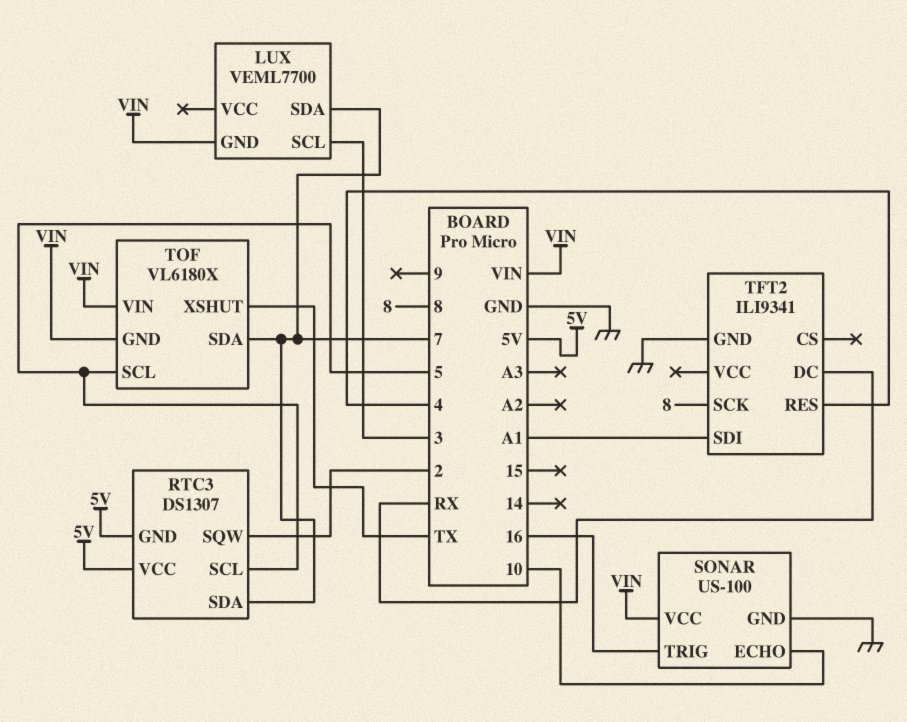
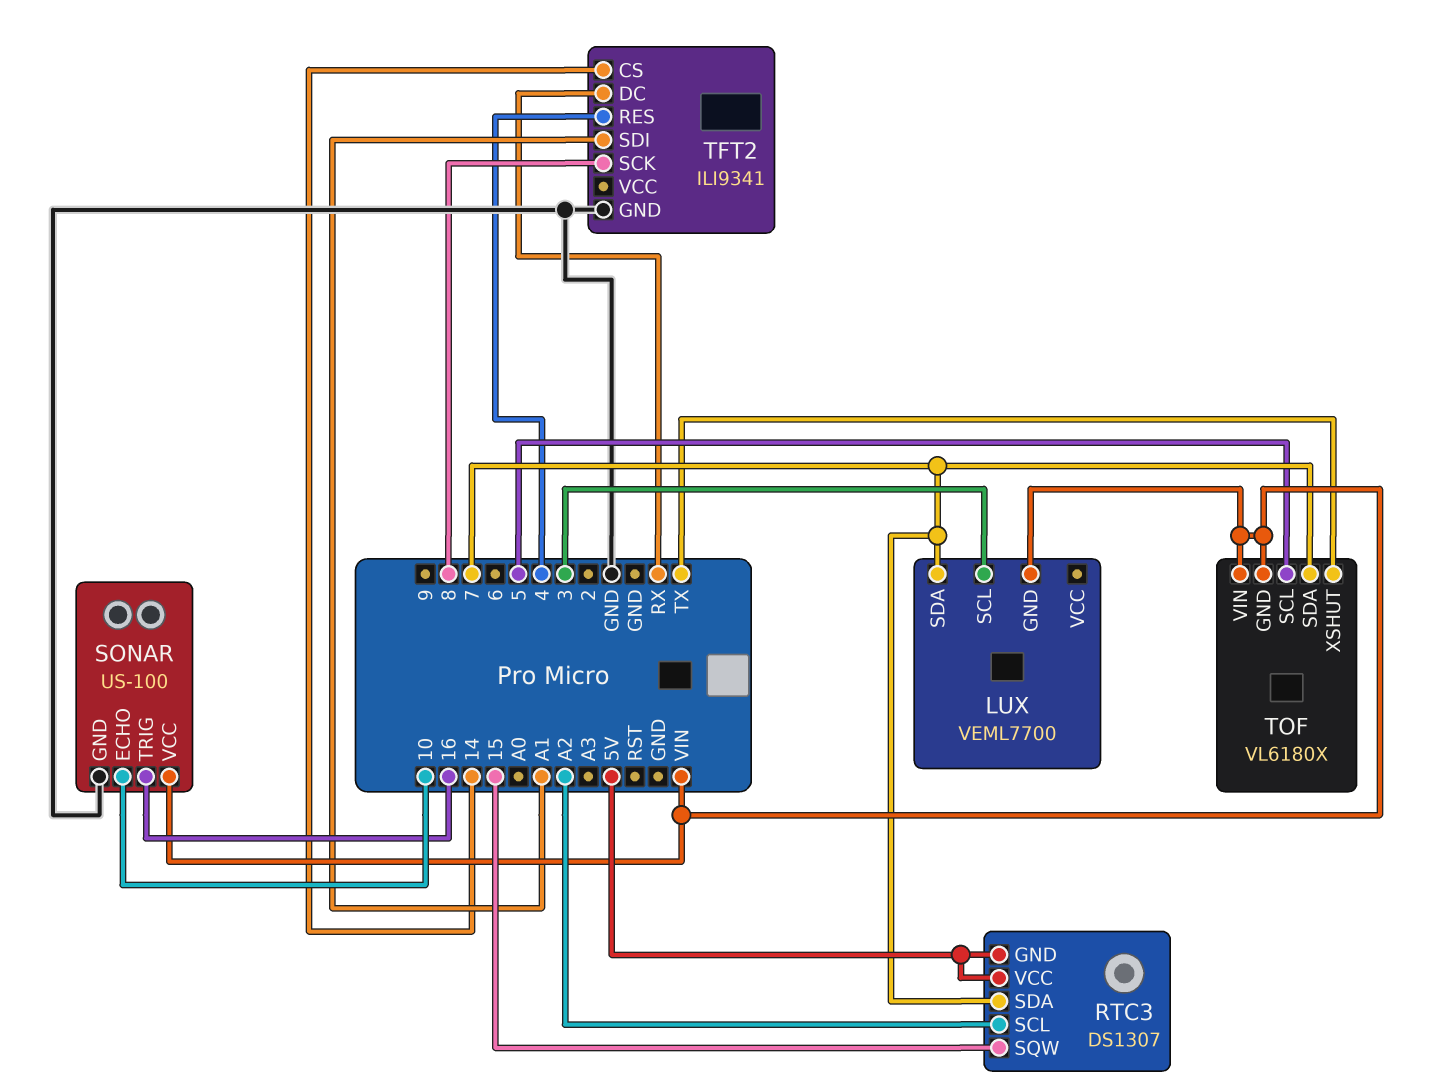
RTC3 pin SCL: 5 -> A2
RTC3 pin SQW: 2 -> 15
TFT2 pin CS: none -> 14

